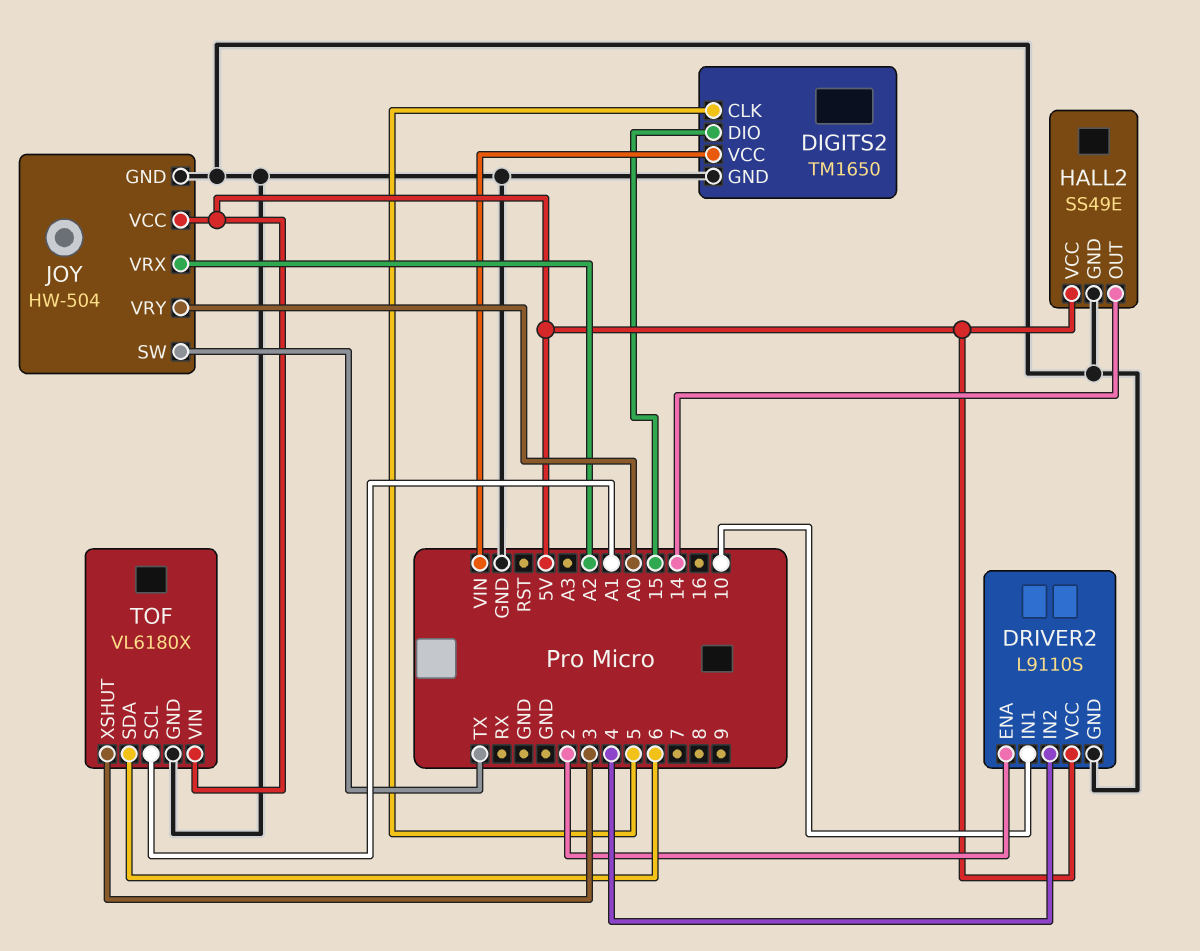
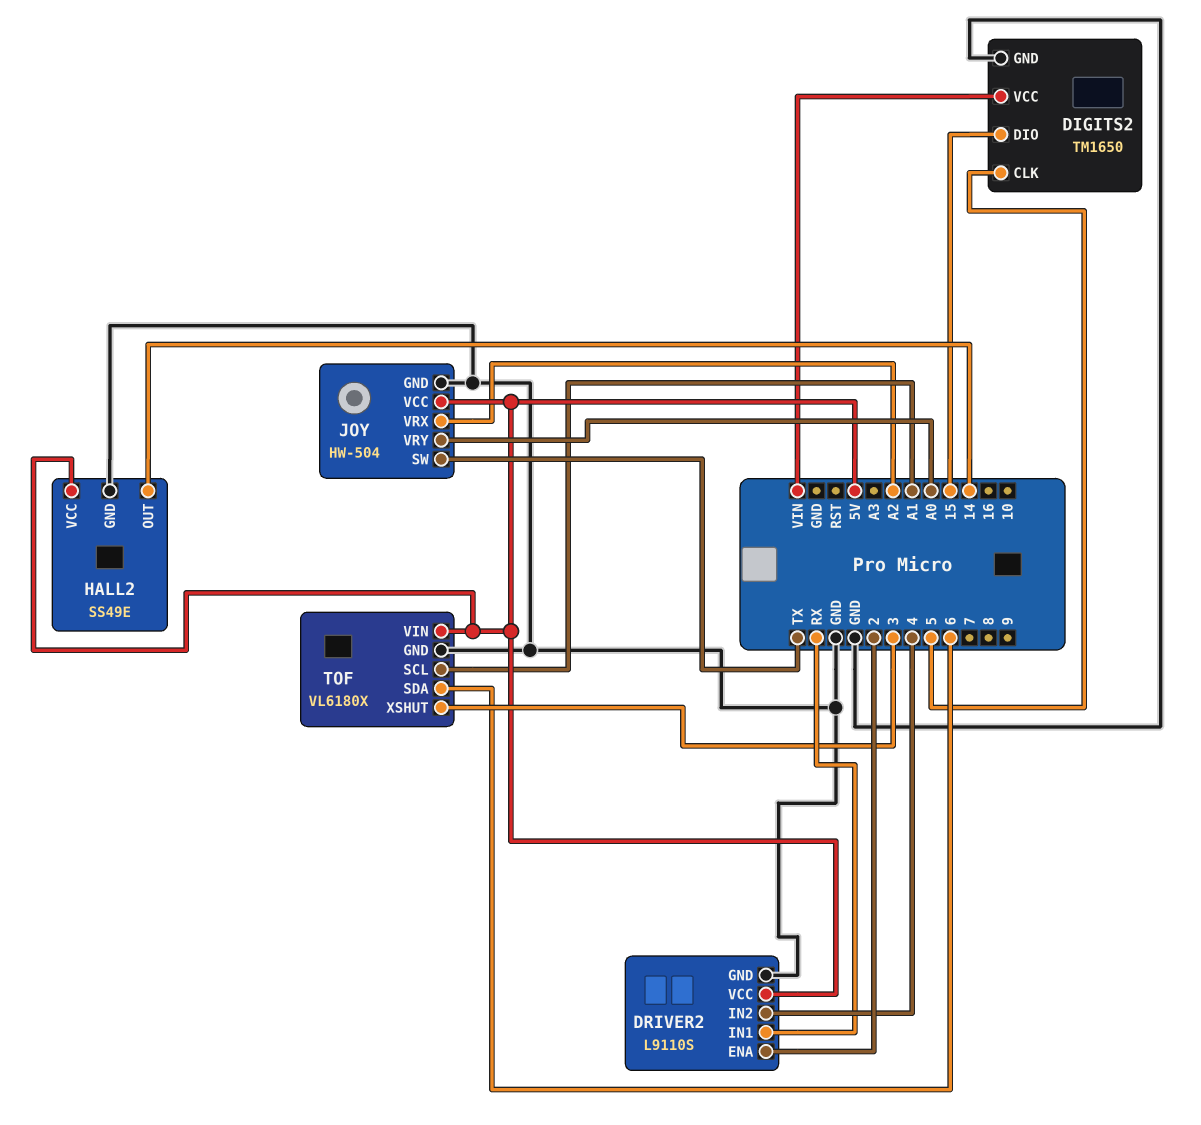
DRIVER2 pin IN1: 10 -> RX

